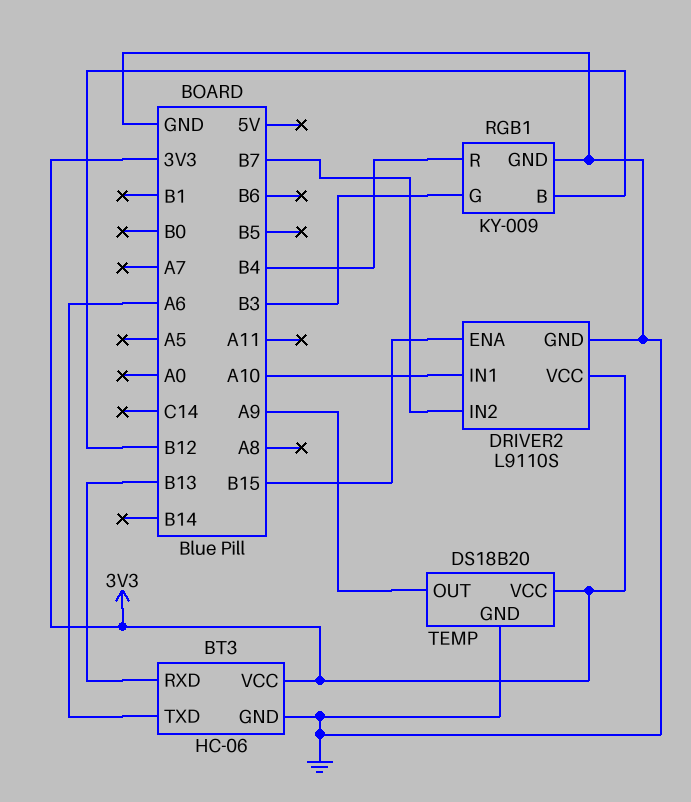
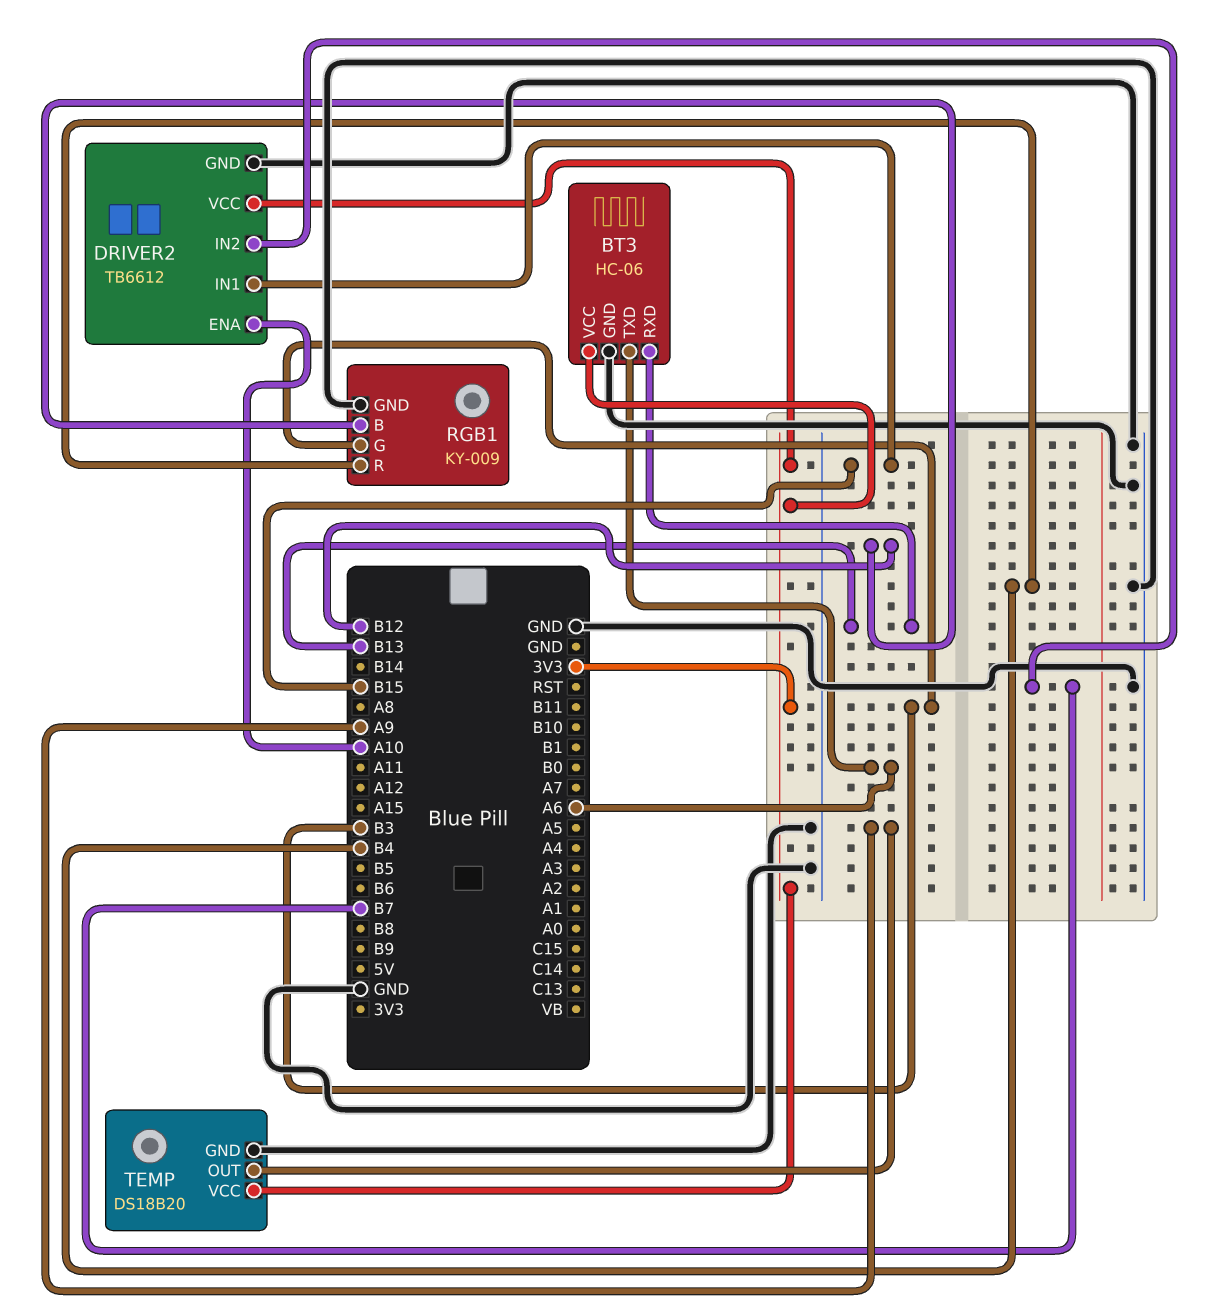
DRIVER2: L9110S -> TB6612
DRIVER2 pin ENA: B15 -> A10
DRIVER2 pin IN1: A10 -> B15

